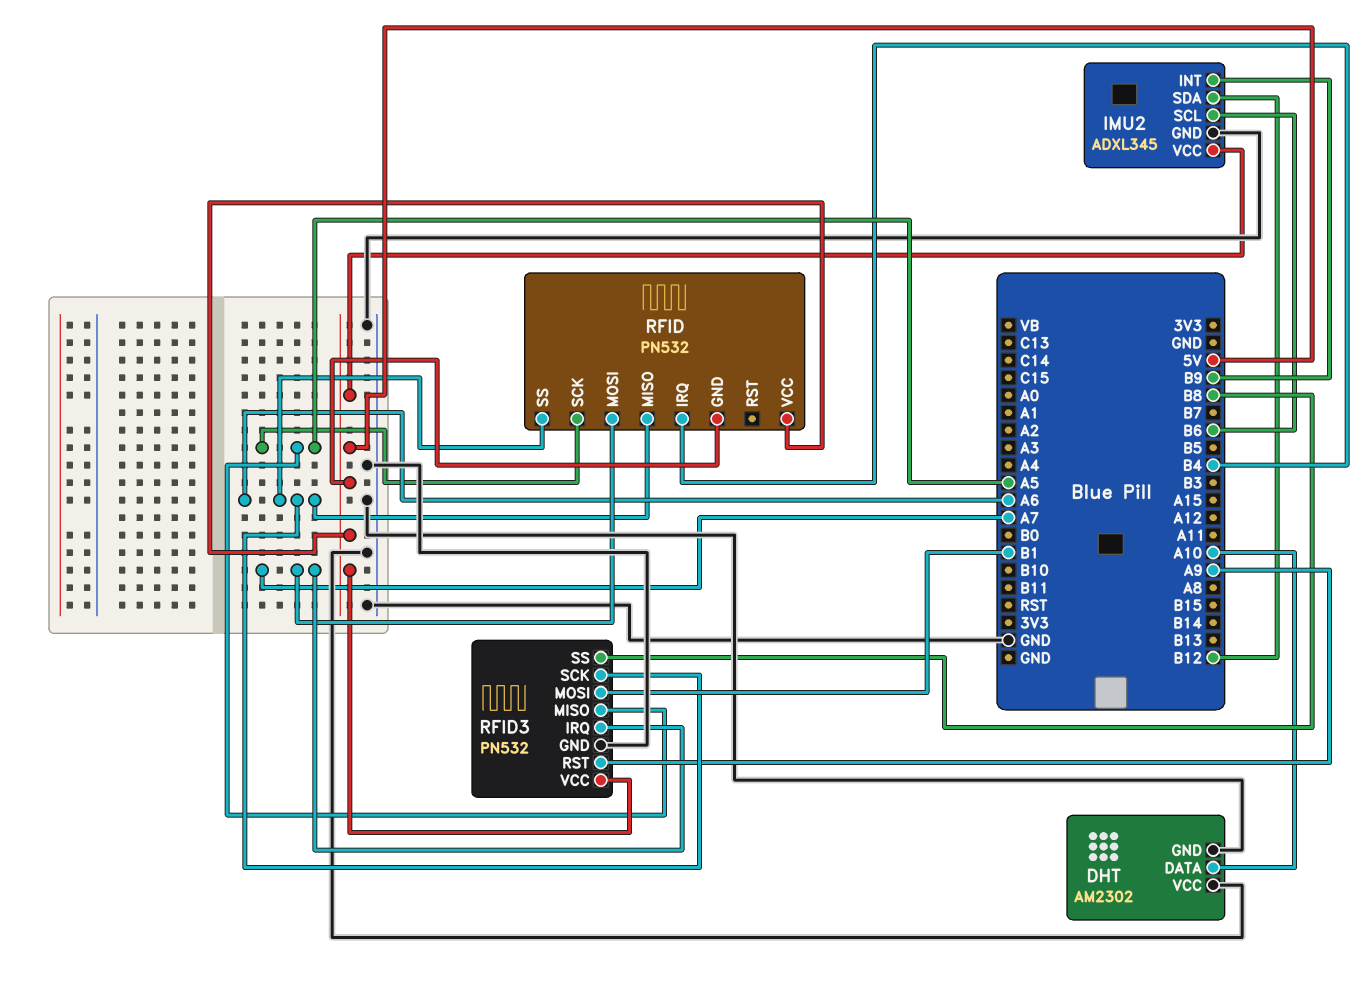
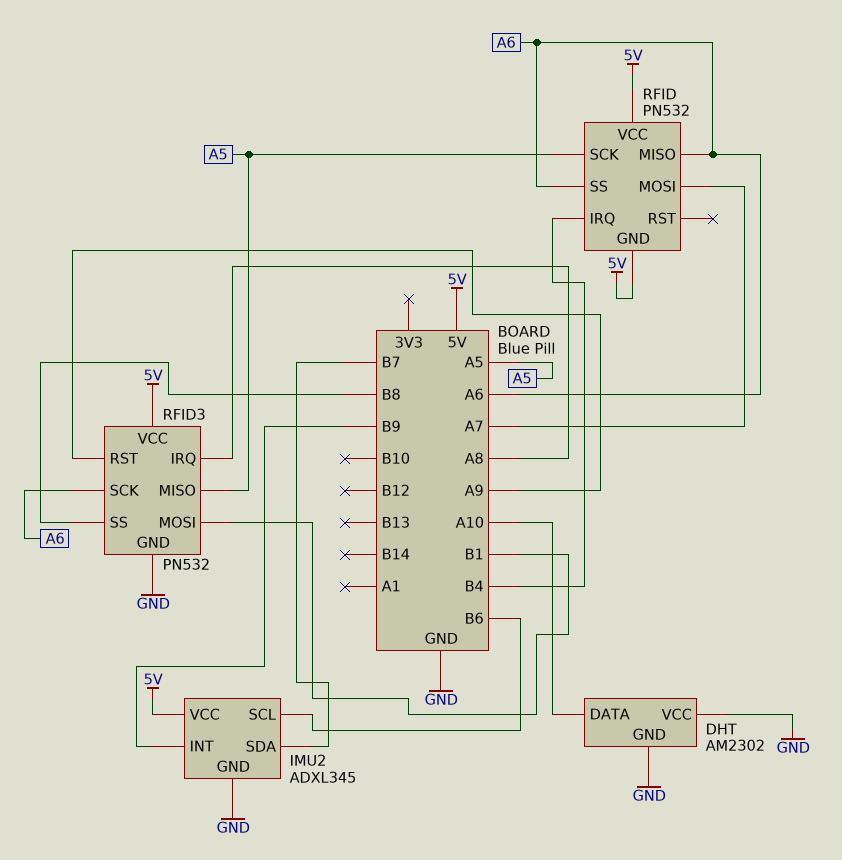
IMU2 pin SDA: B12 -> B7
RFID3 pin IRQ: A7 -> A8

